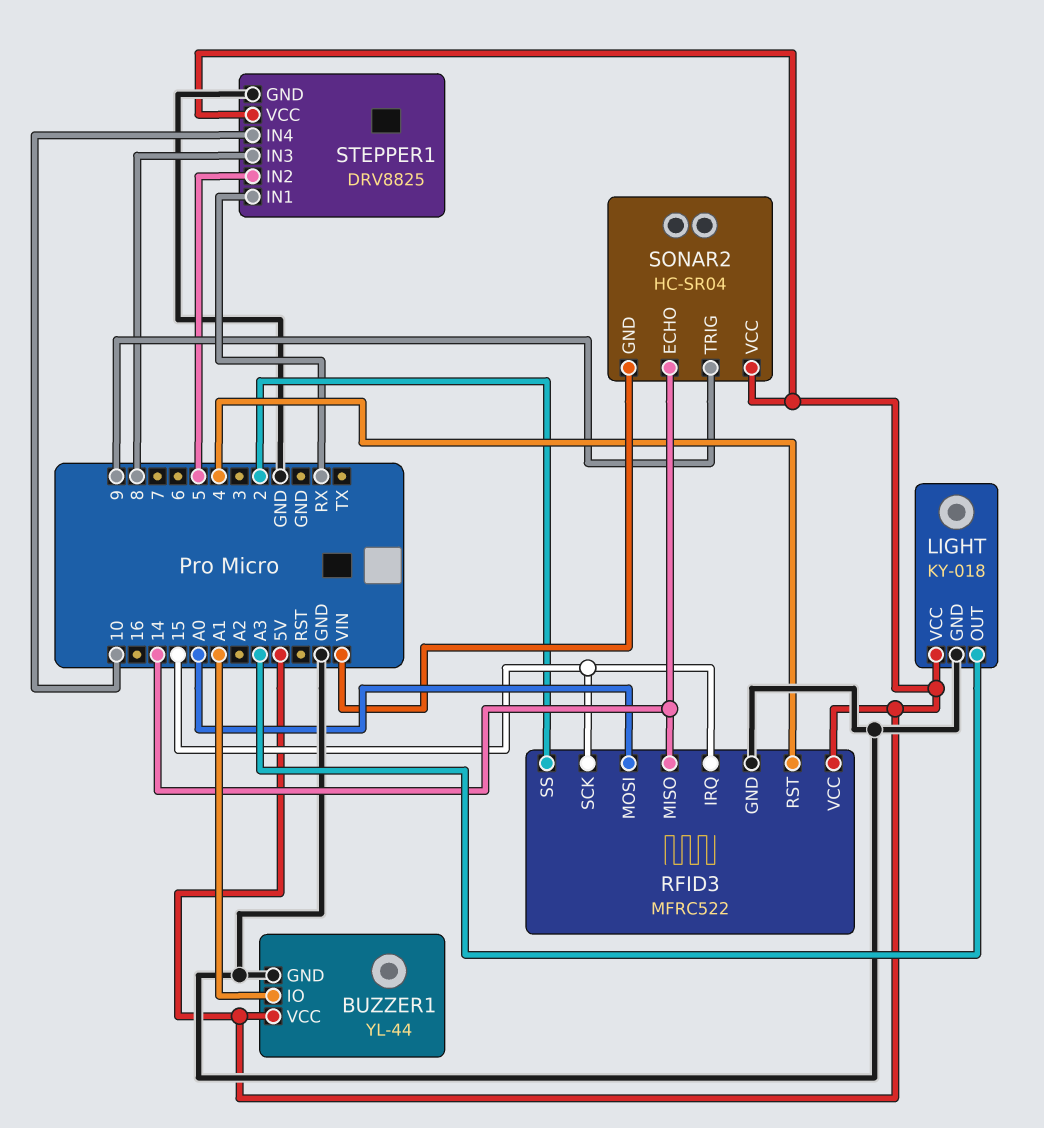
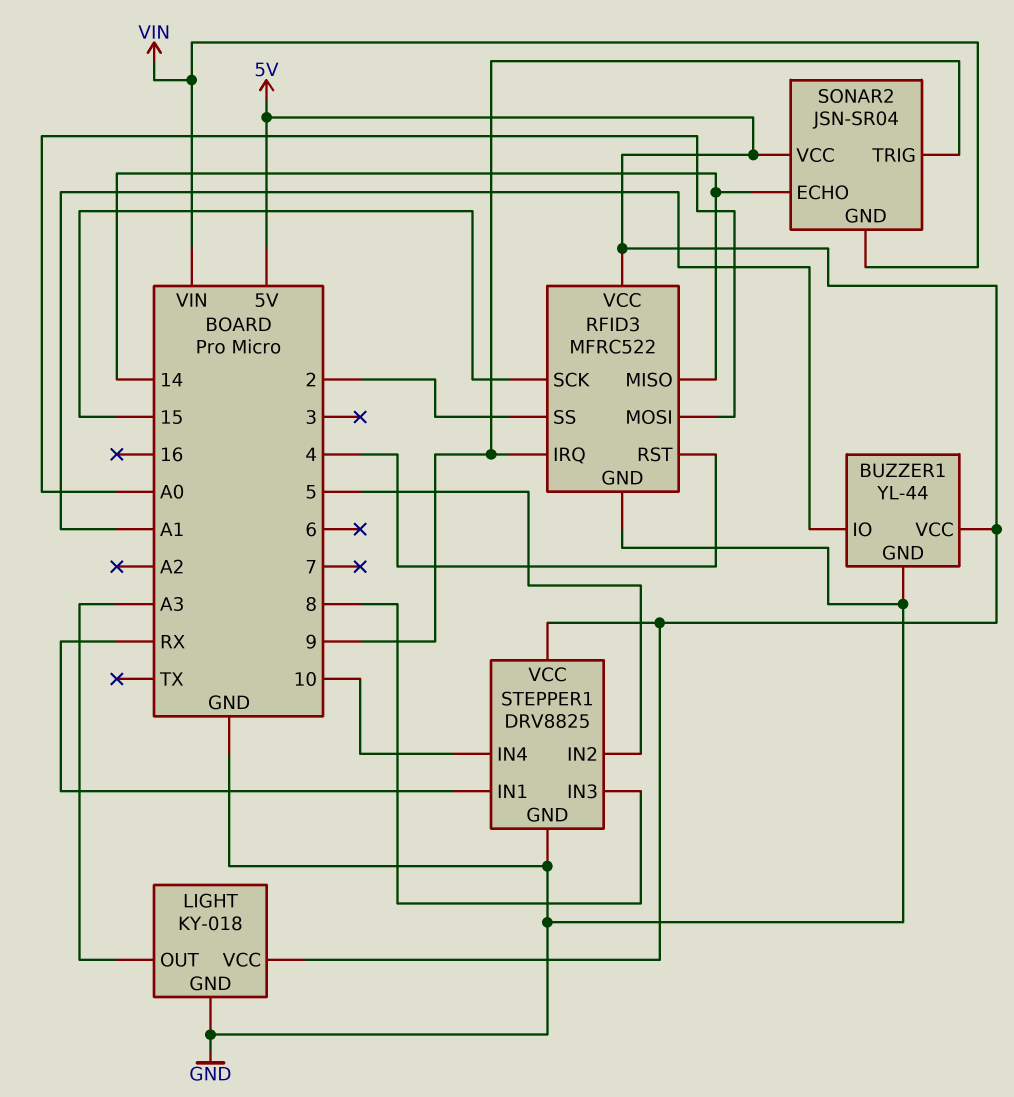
RFID3 pin IRQ: 15 -> 9
SONAR2: HC-SR04 -> JSN-SR04

